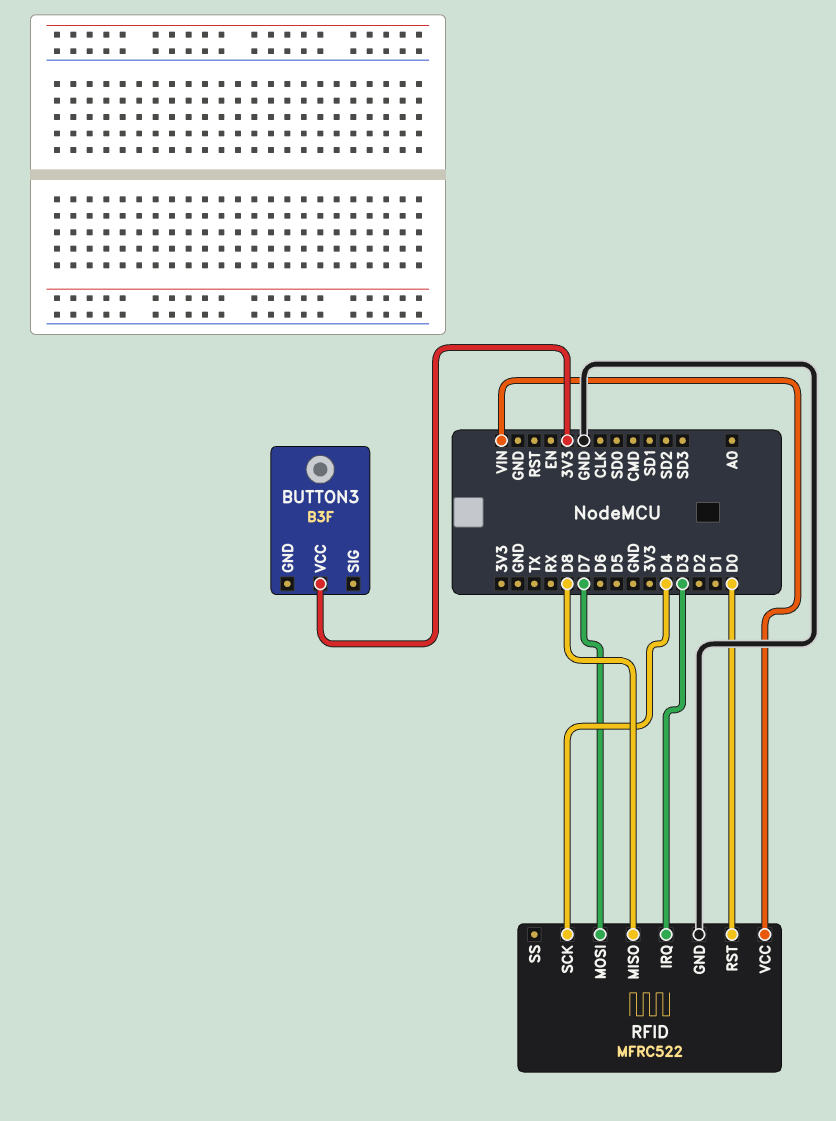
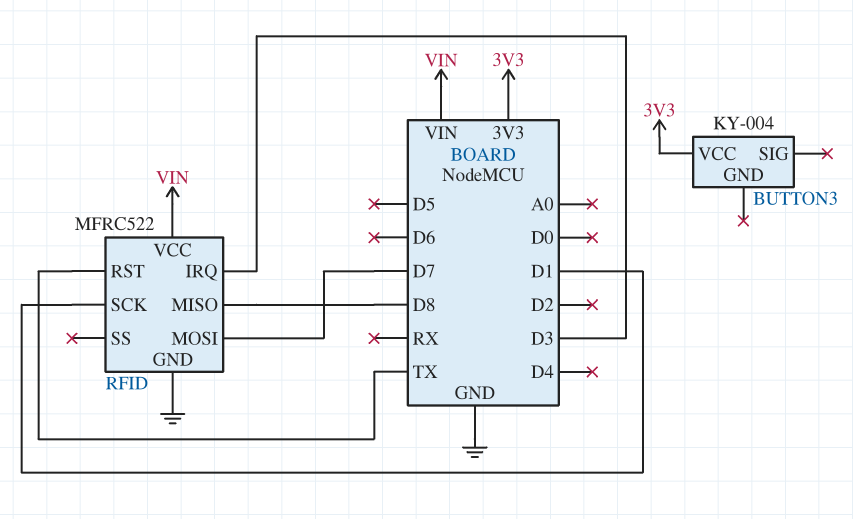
BUTTON3: B3F -> KY-004
RFID pin RST: D0 -> TX
RFID pin SCK: D4 -> D1

